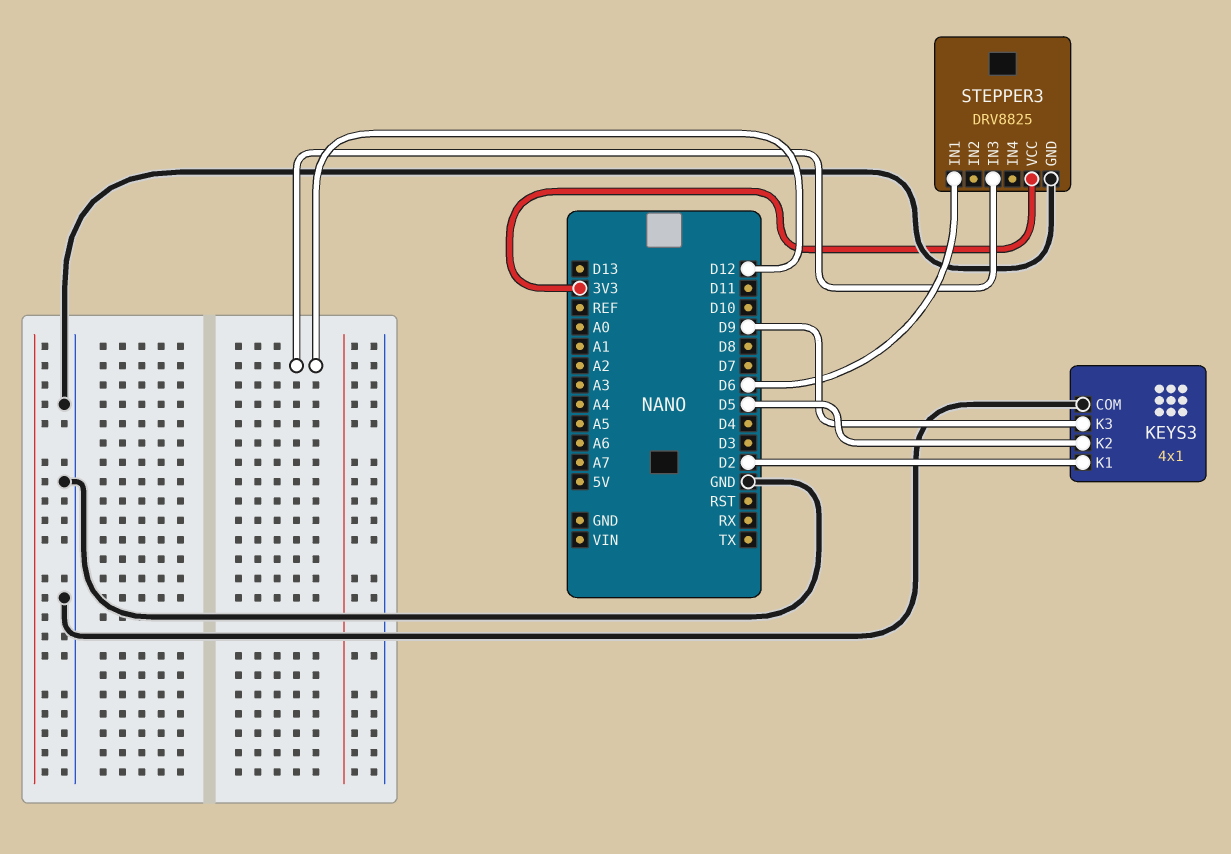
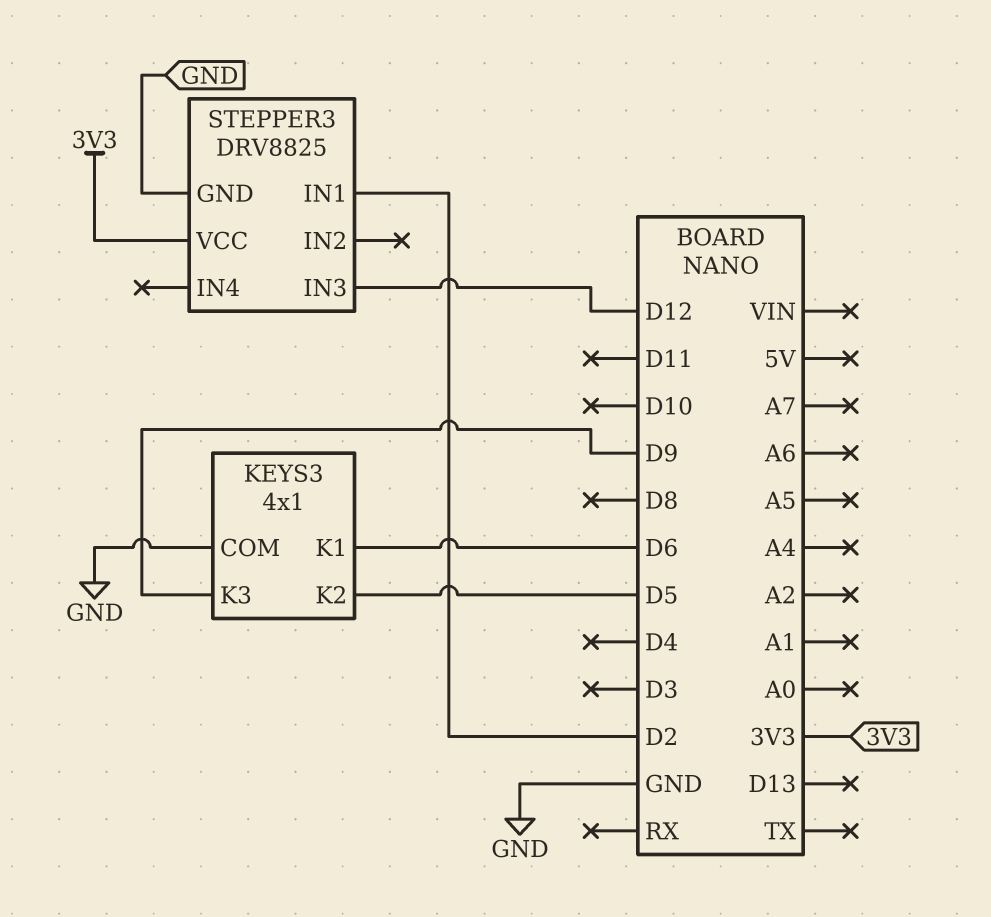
KEYS3 pin K1: D2 -> D6
STEPPER3 pin IN1: D6 -> D2

